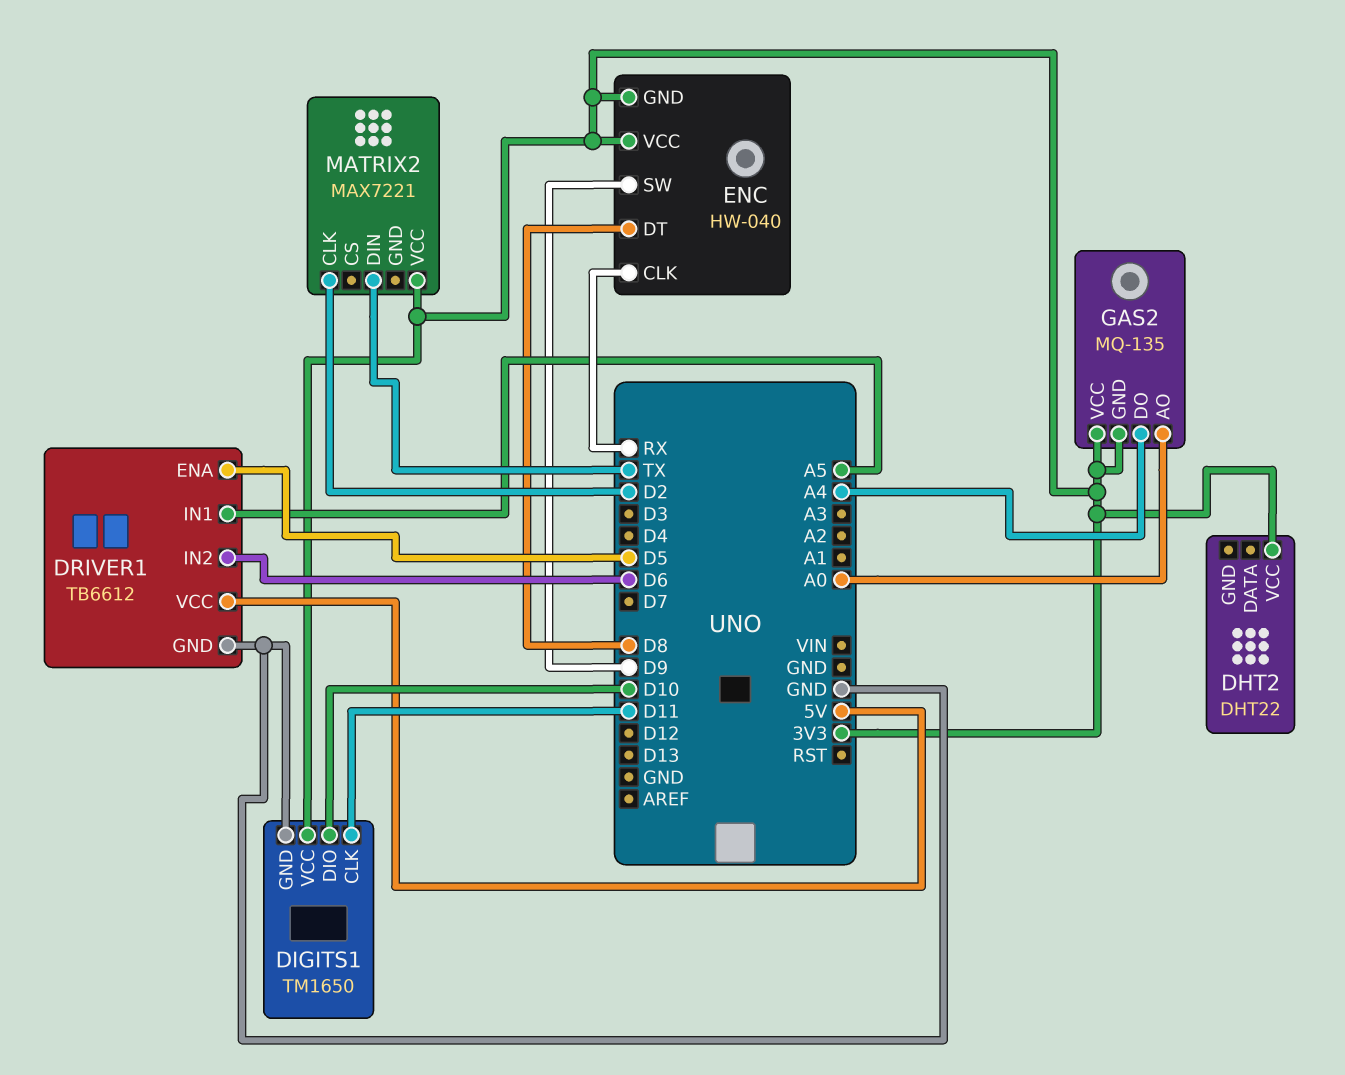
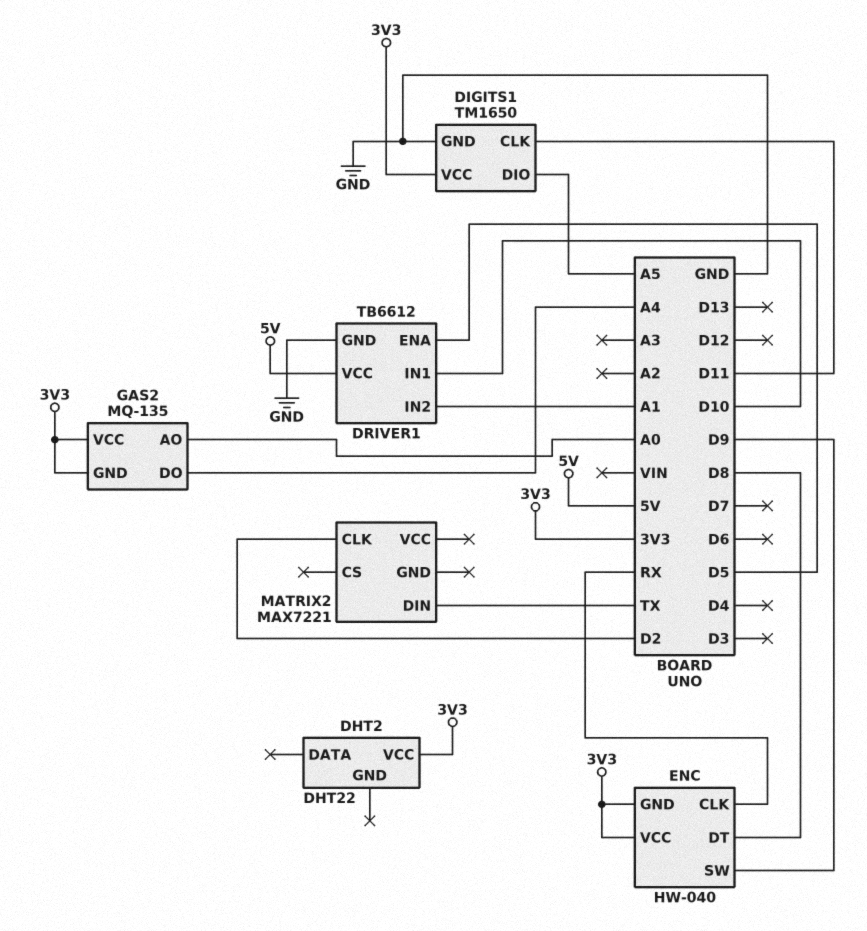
DIGITS1 pin DIO: D10 -> A5
DRIVER1 pin IN1: A5 -> D10
DRIVER1 pin IN2: D6 -> A1
MATRIX2 pin VCC: 3V3 -> none

